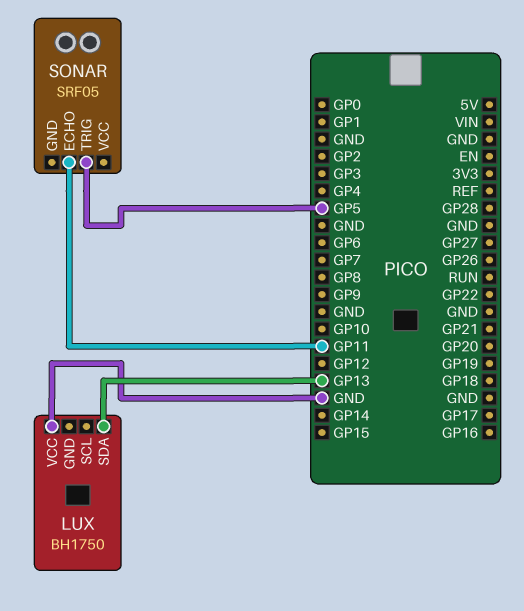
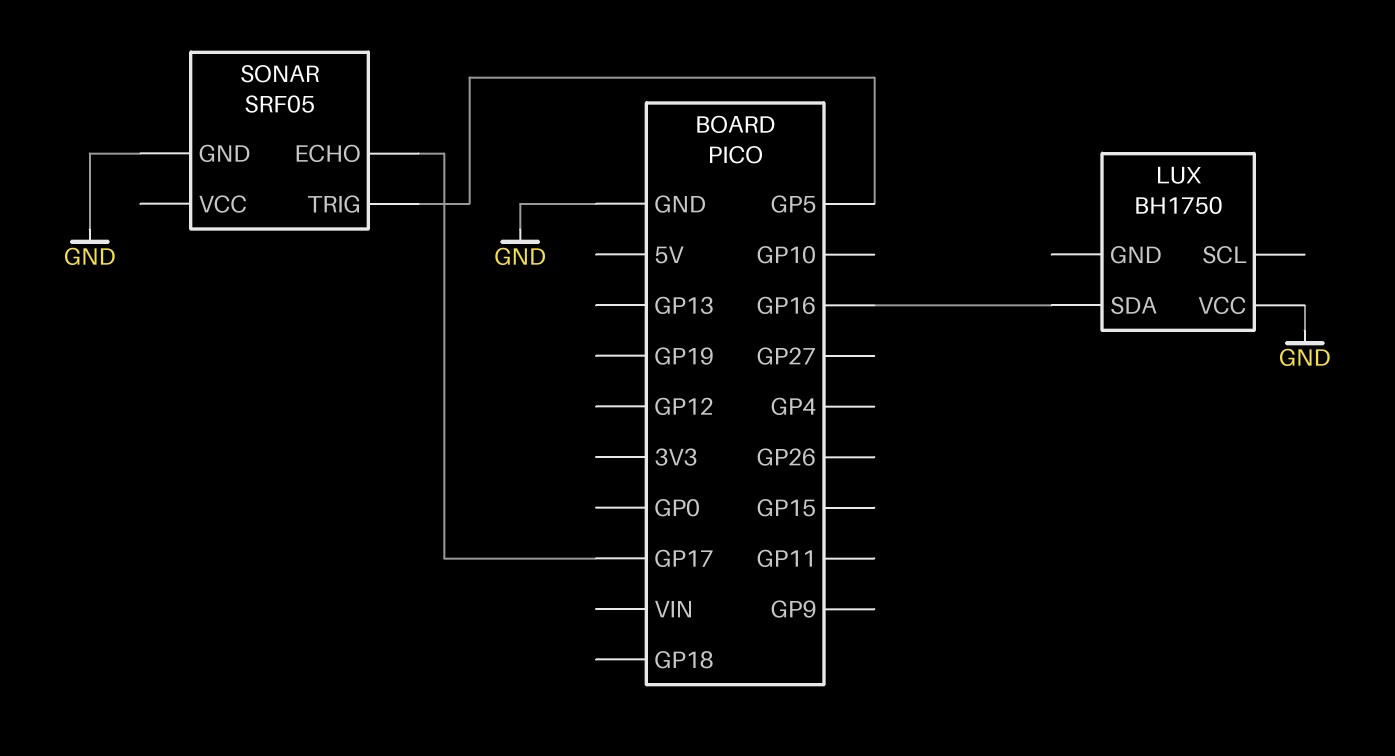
LUX pin SDA: GP13 -> GP16
SONAR pin ECHO: GP11 -> GP17
SONAR pin GND: none -> GND

